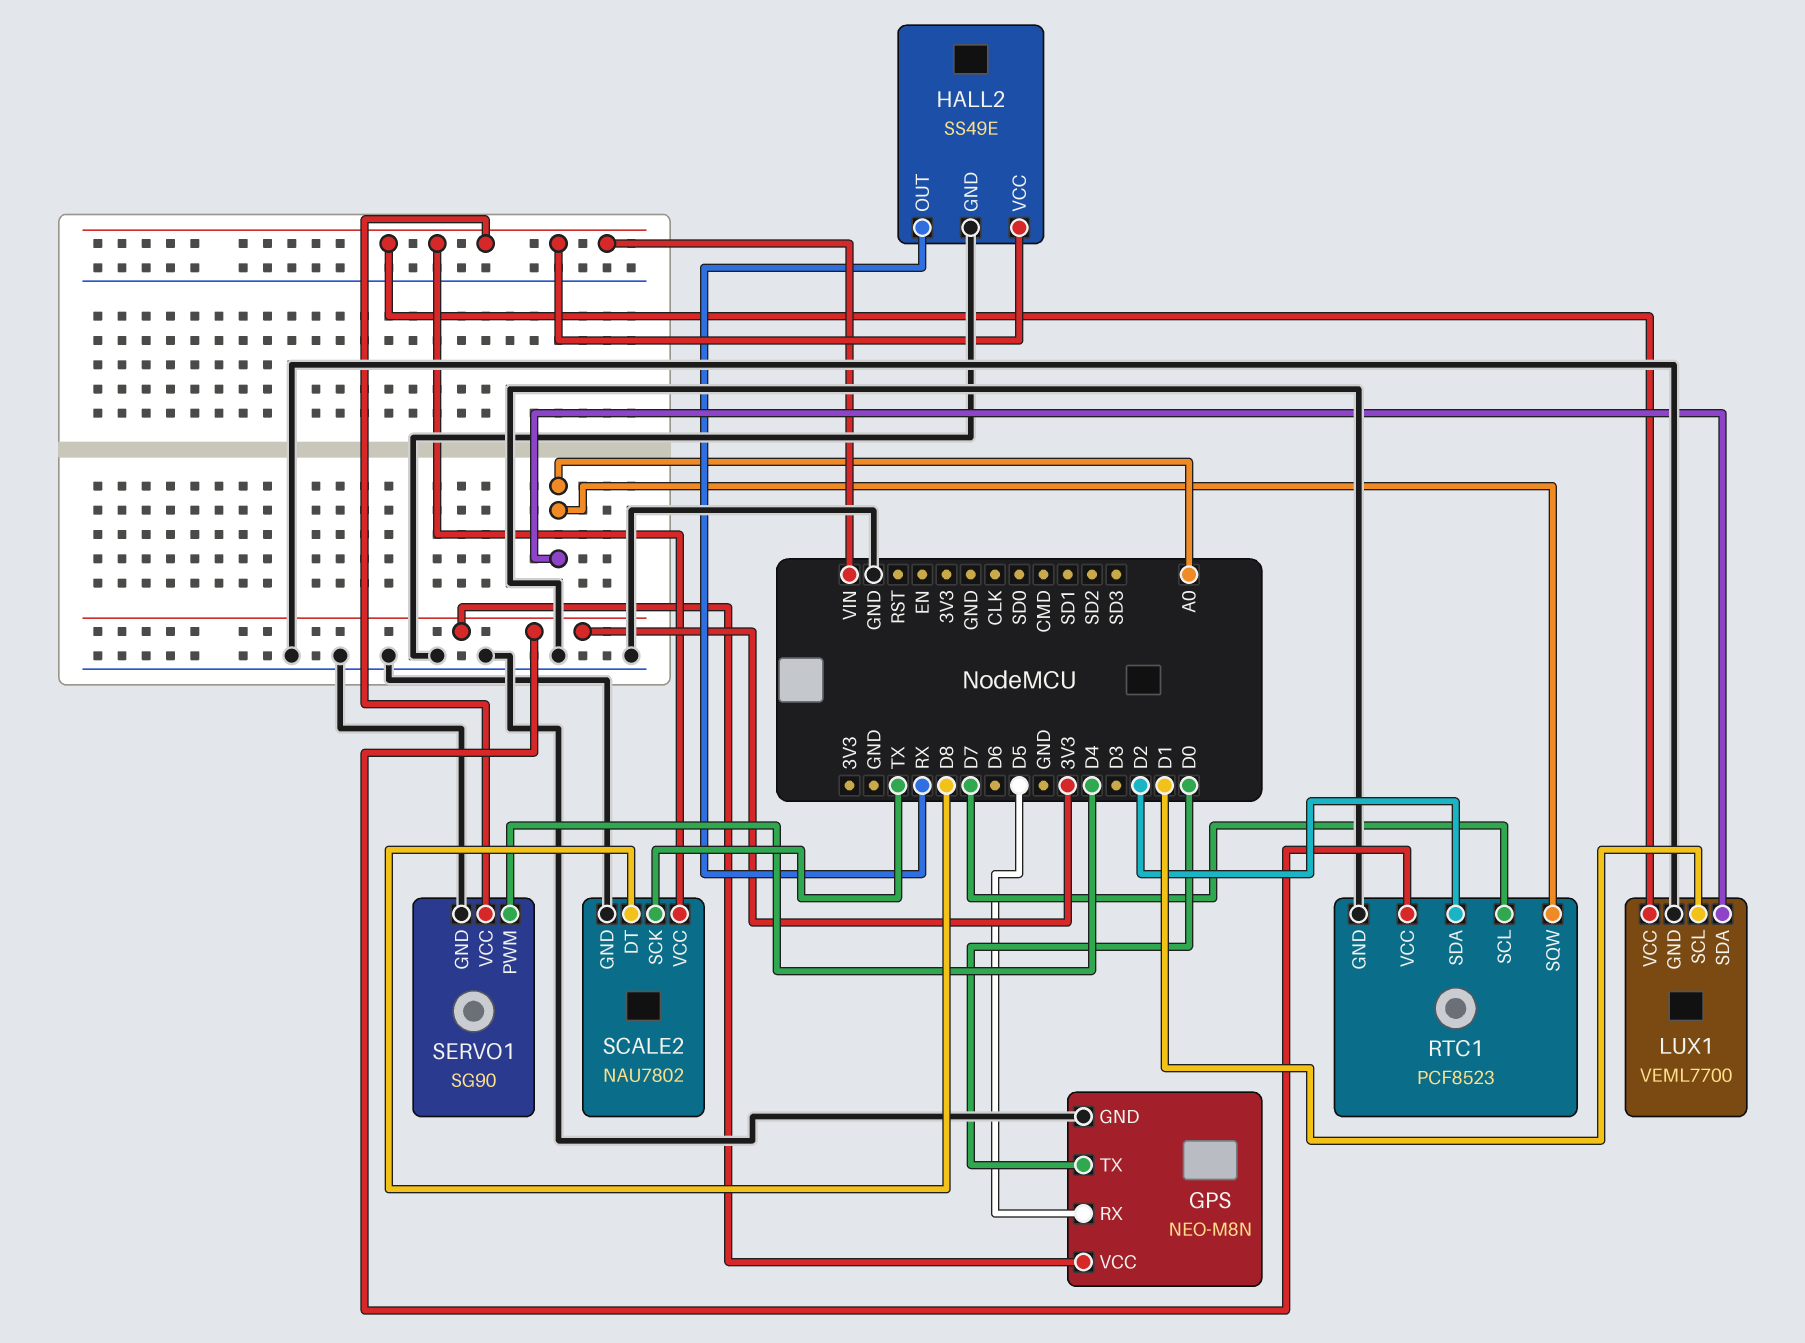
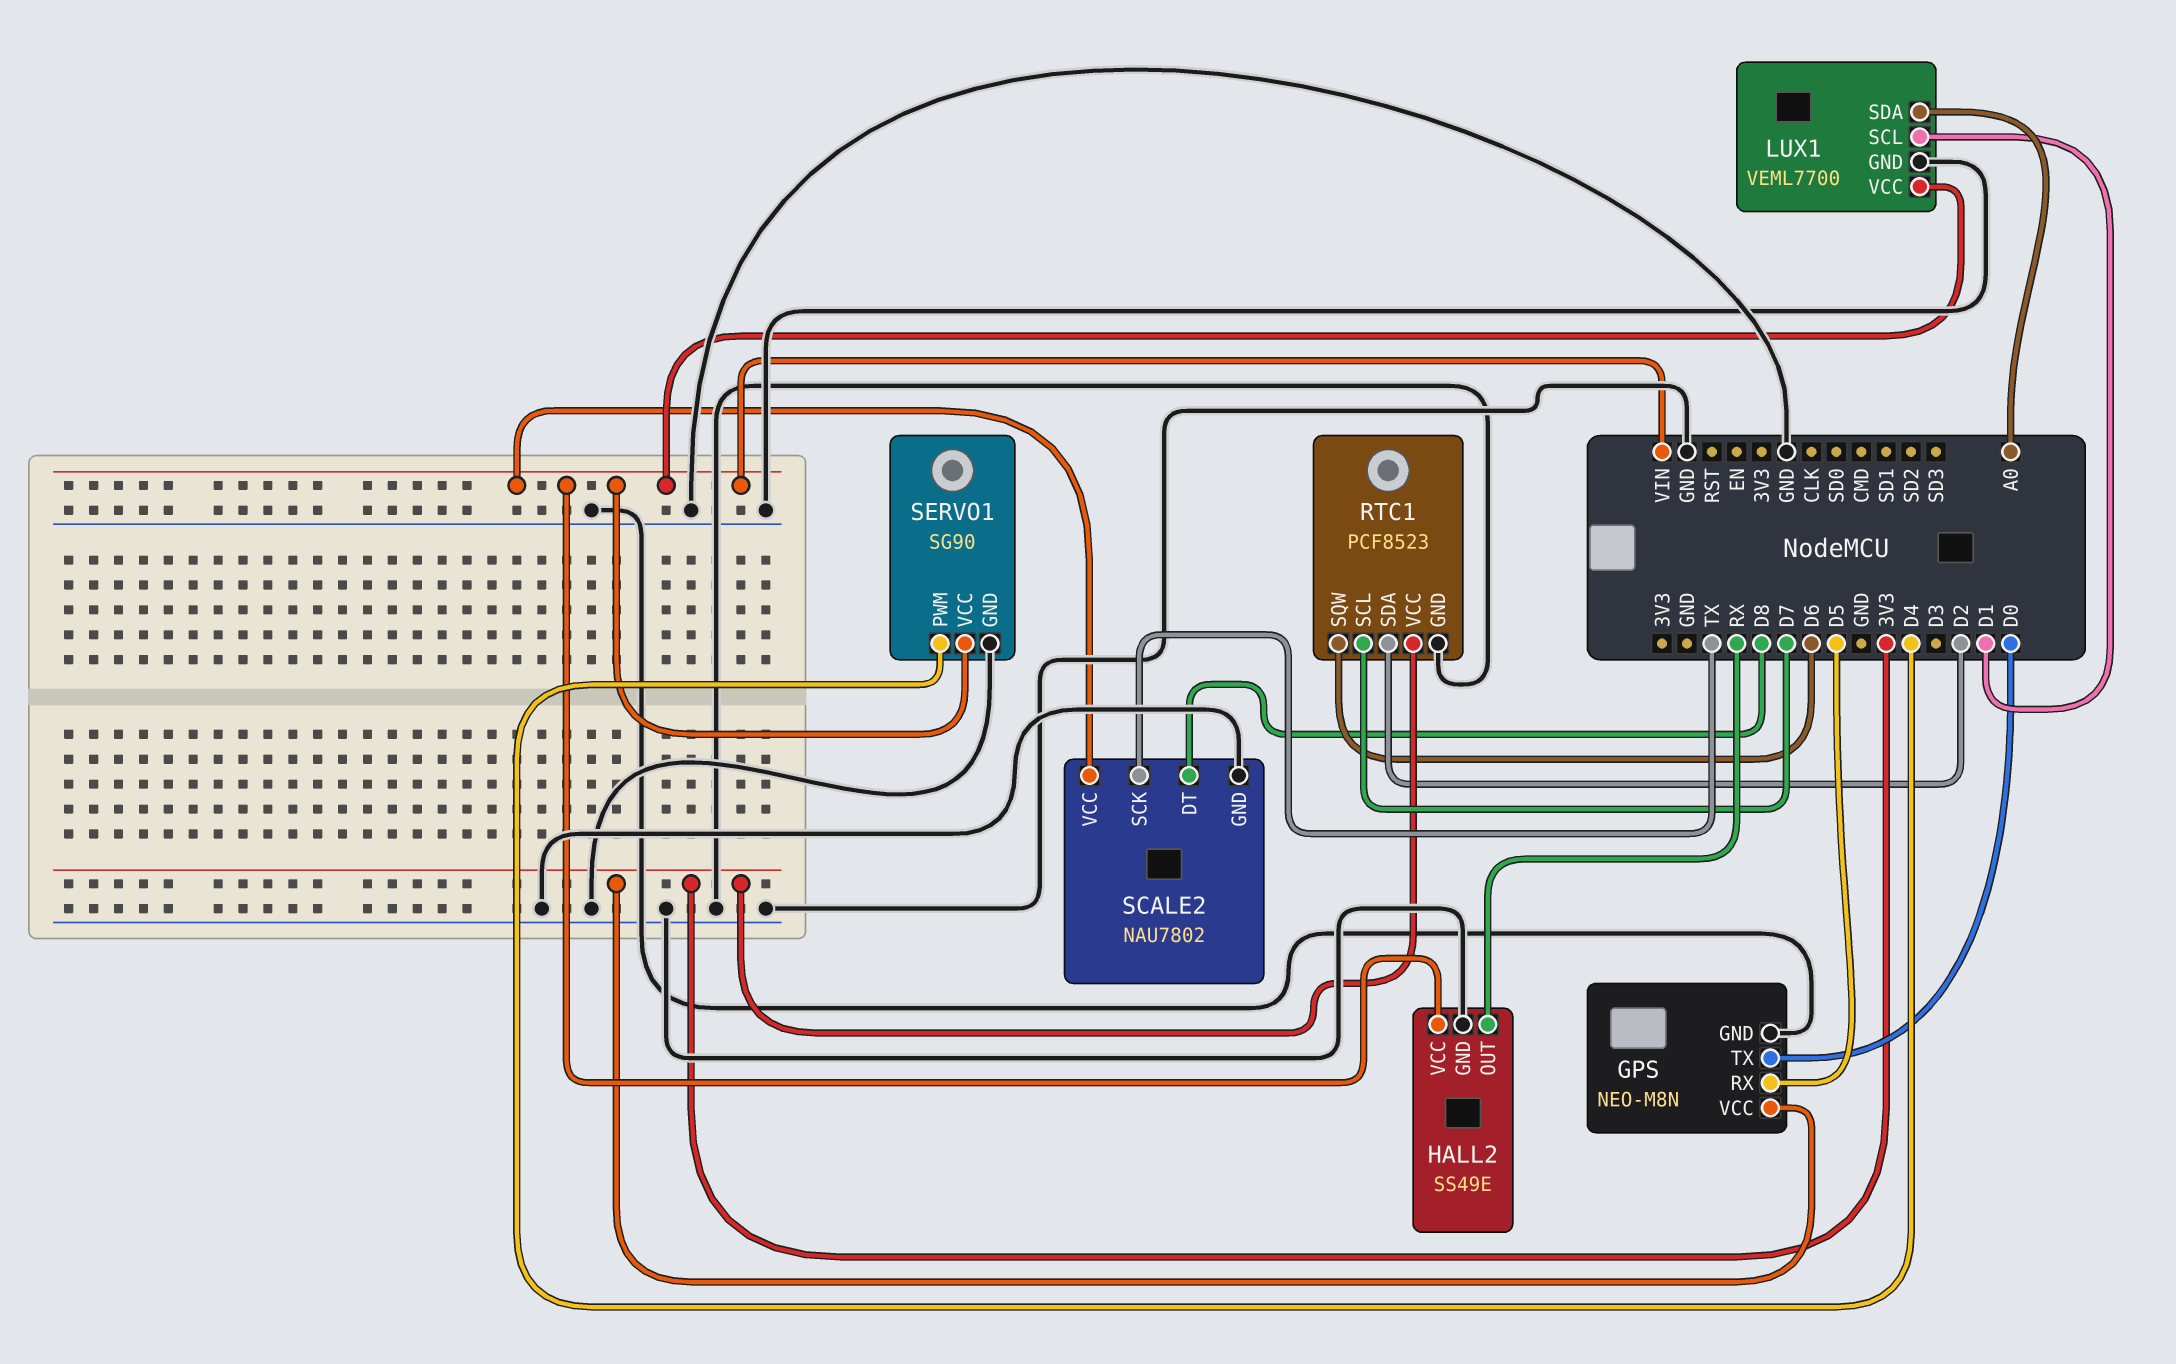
RTC1 pin SQW: A0 -> D6

